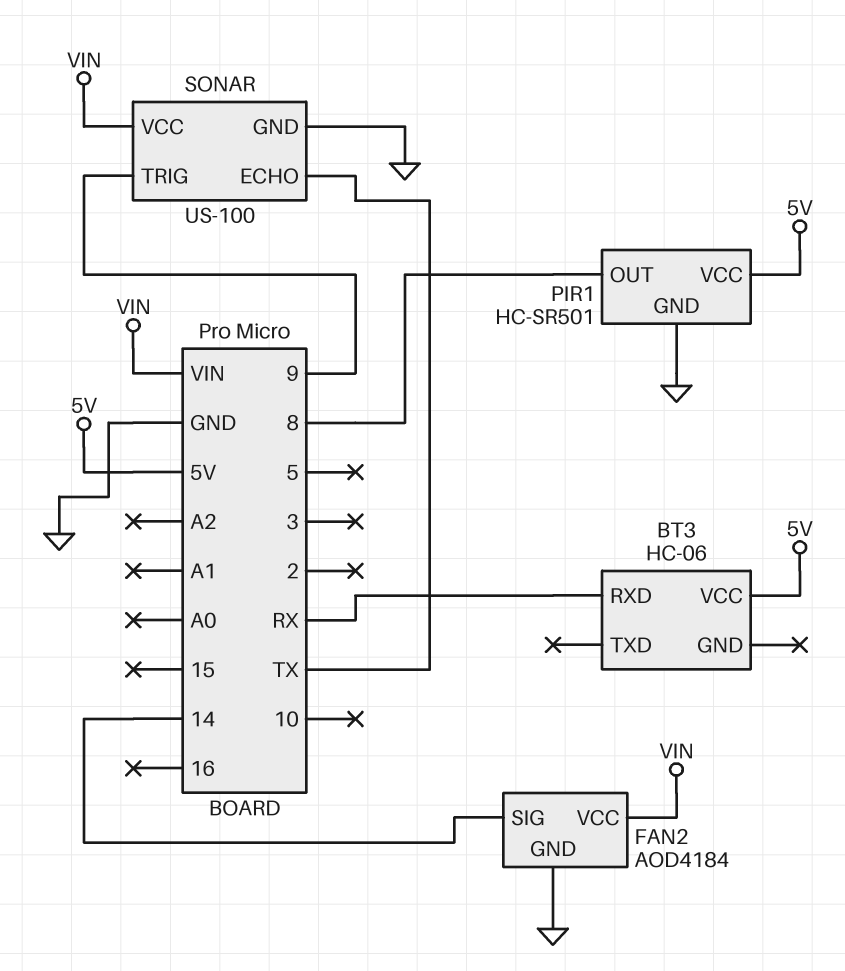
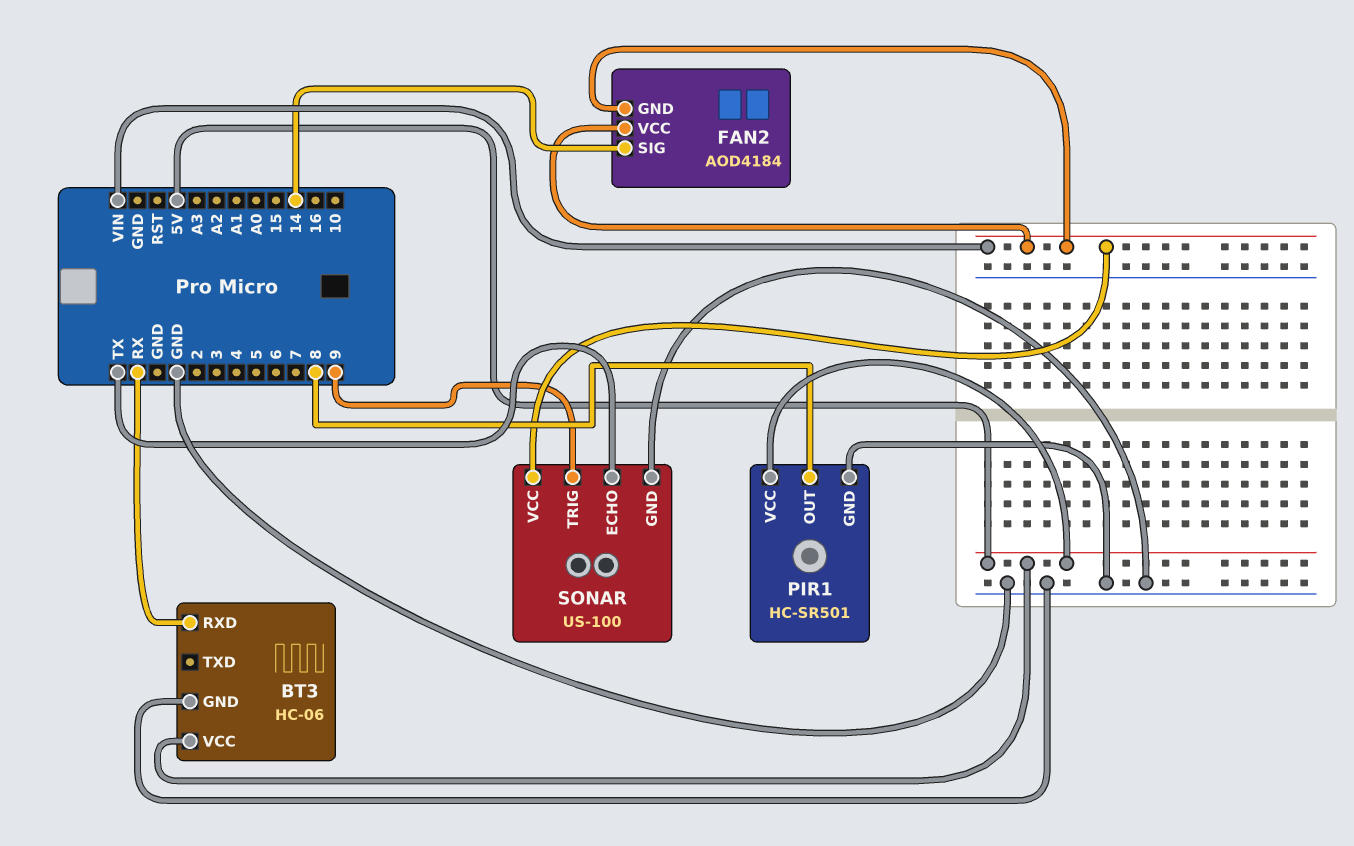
BT3 pin GND: none -> GND
FAN2 pin GND: GND -> VIN

